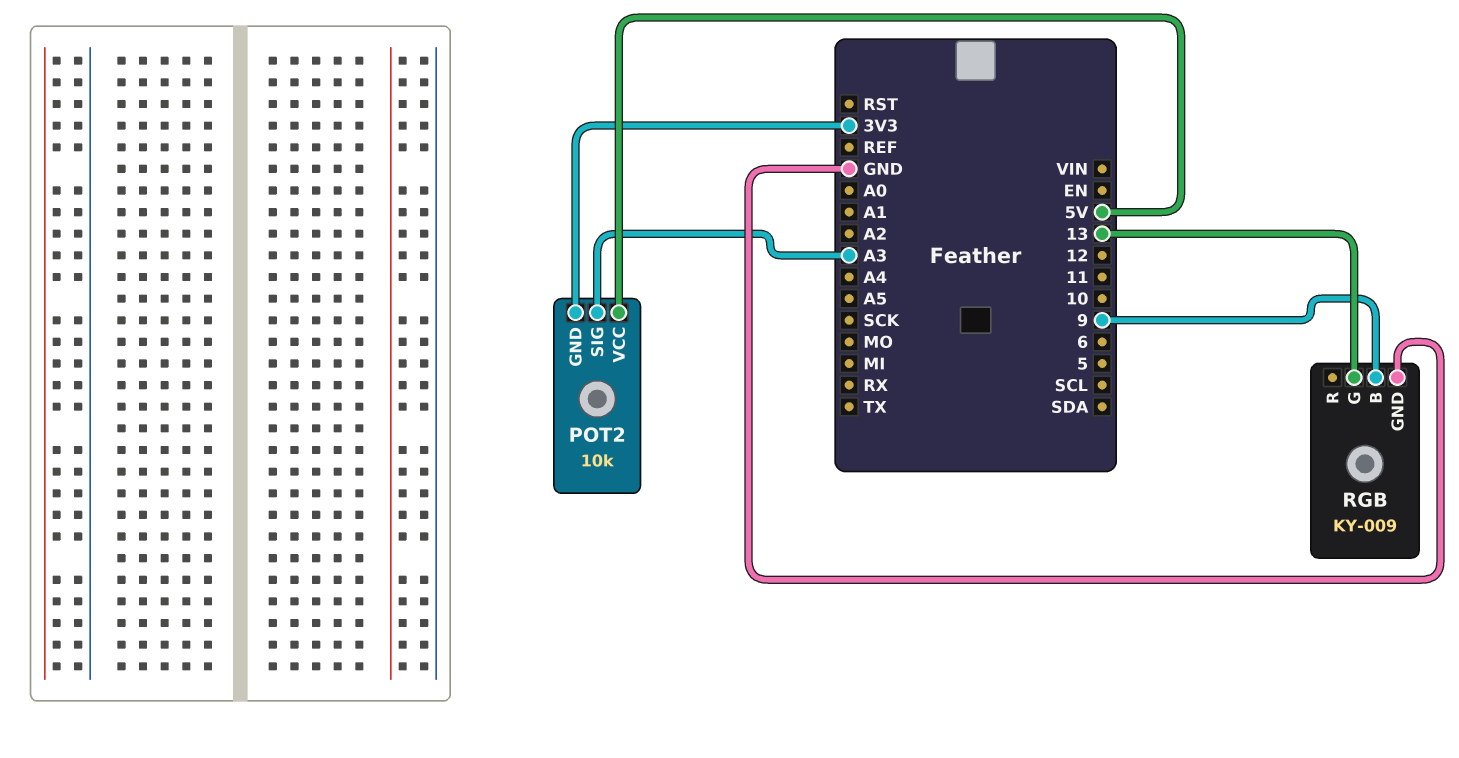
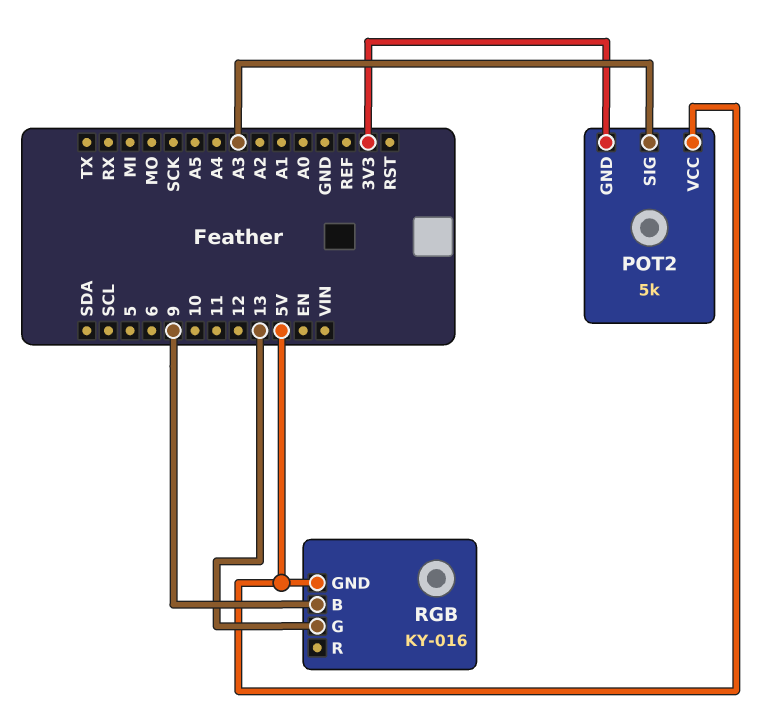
POT2: 10k -> 5k
RGB: KY-009 -> KY-016
RGB pin GND: GND -> 5V

